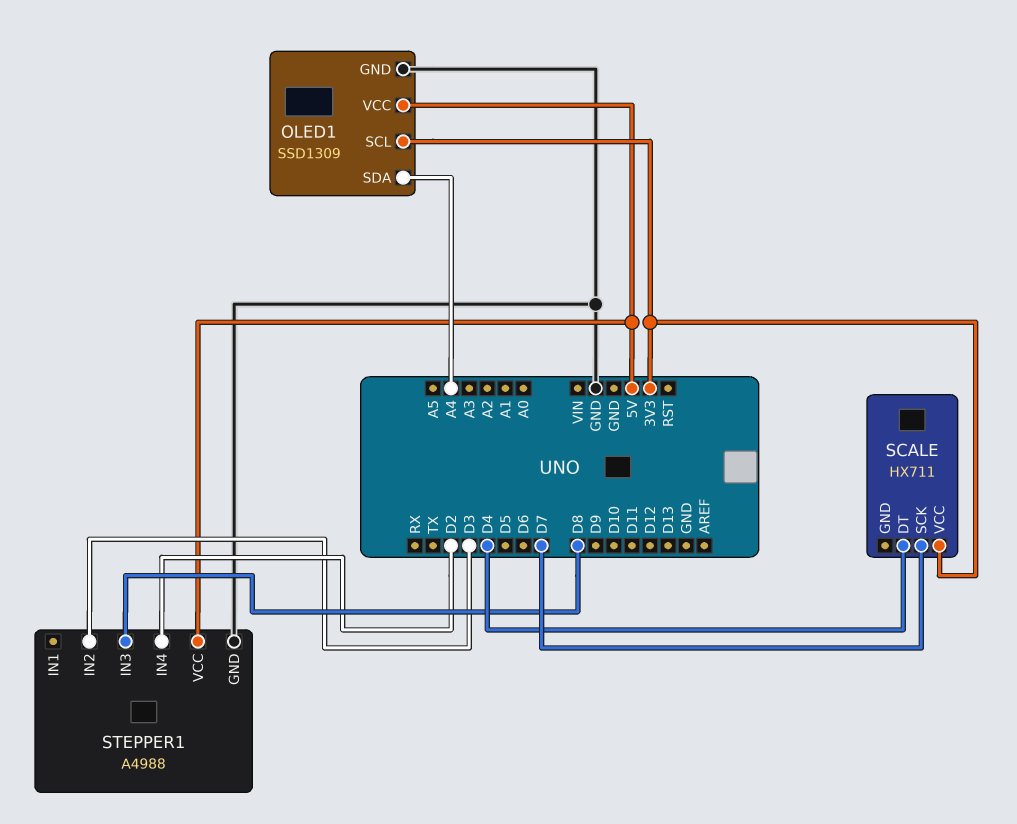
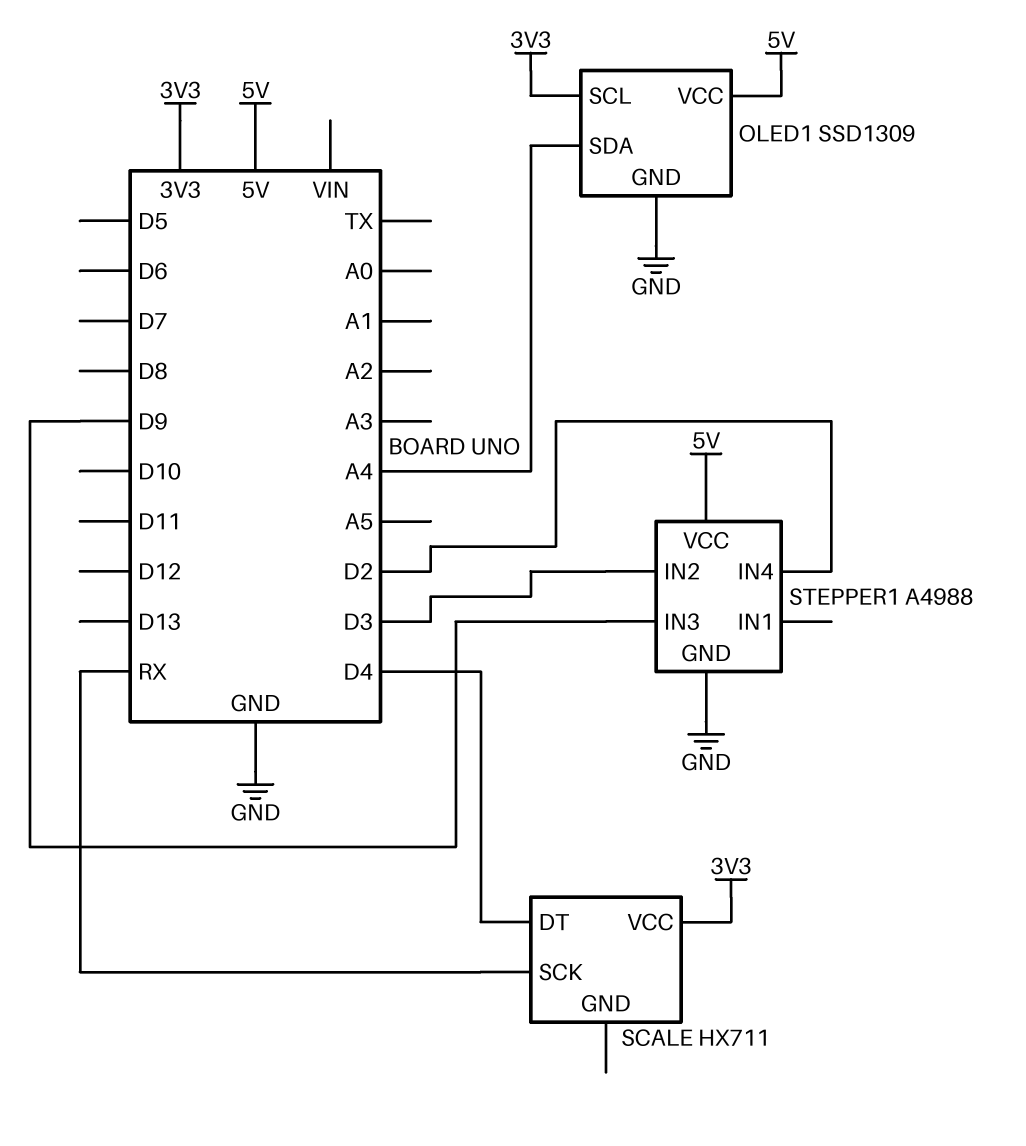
SCALE pin SCK: D7 -> RX
STEPPER1 pin IN3: D8 -> D9

